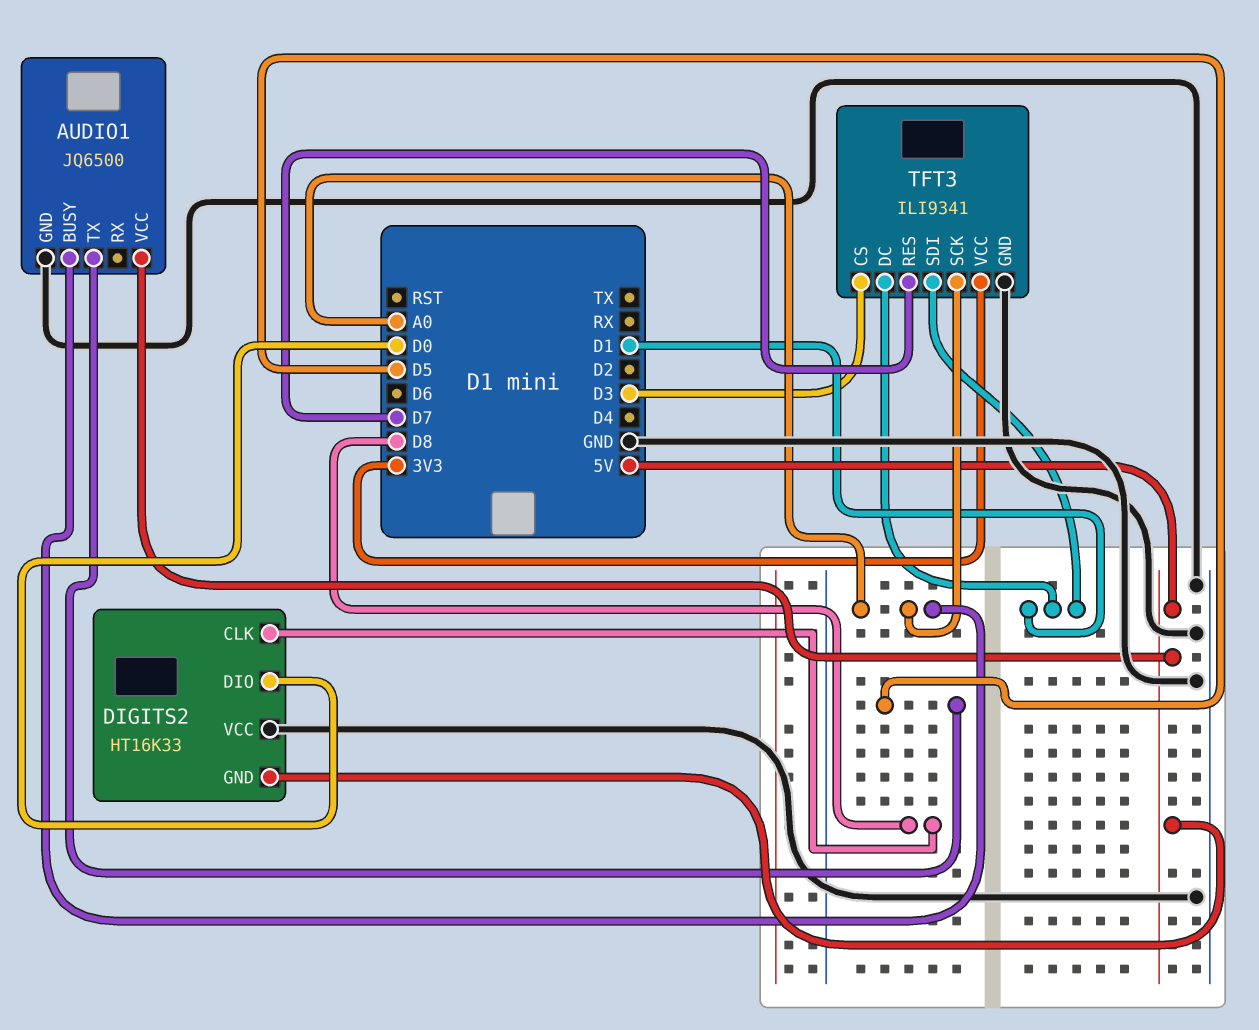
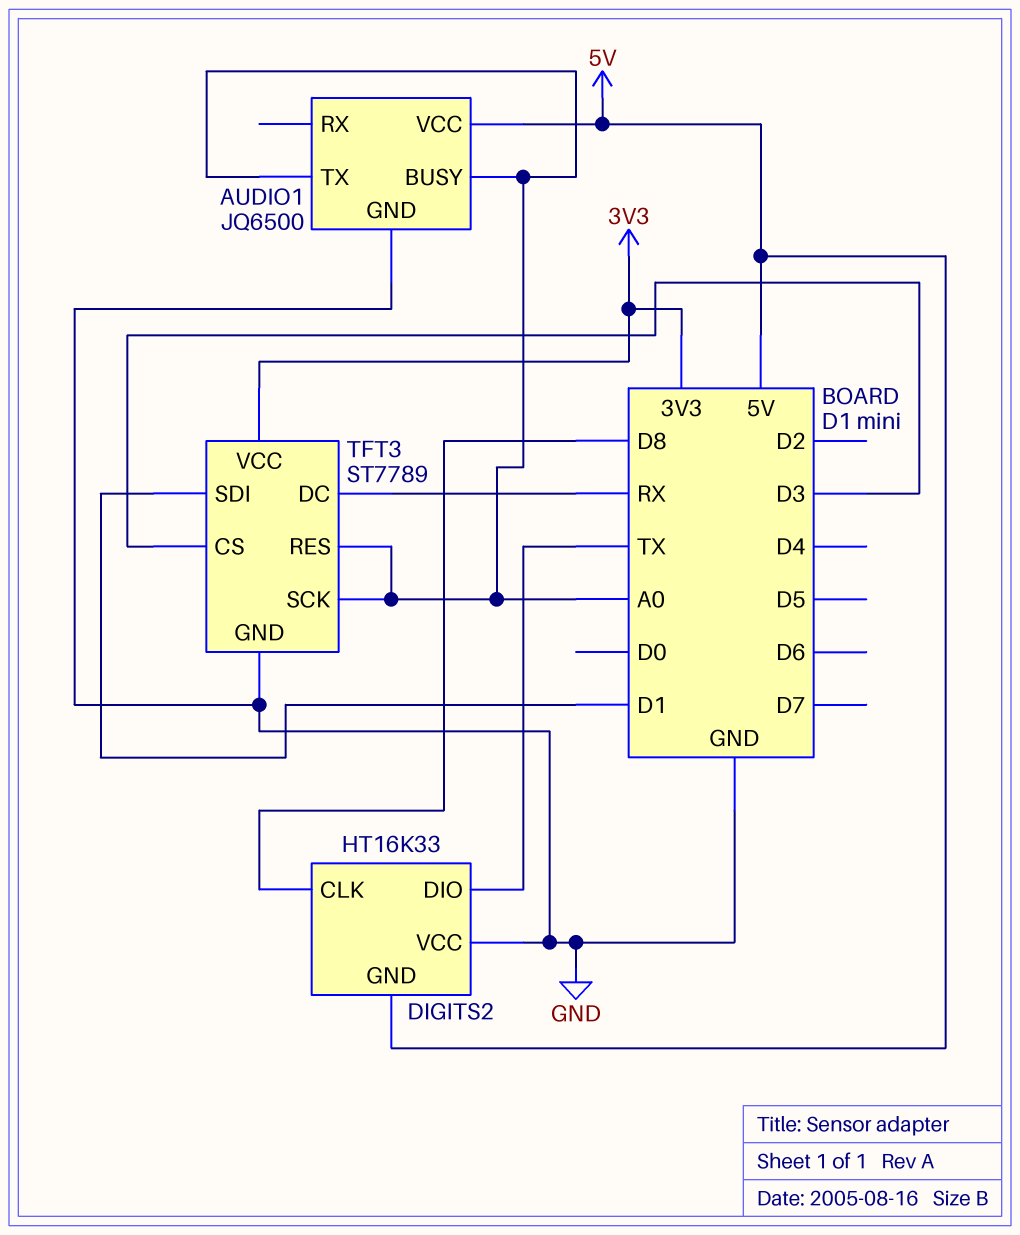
AUDIO1 pin TX: D5 -> A0
DIGITS2 pin DIO: D0 -> TX
TFT3: ILI9341 -> ST7789
TFT3 pin DC: D1 -> RX
TFT3 pin RES: D7 -> A0

